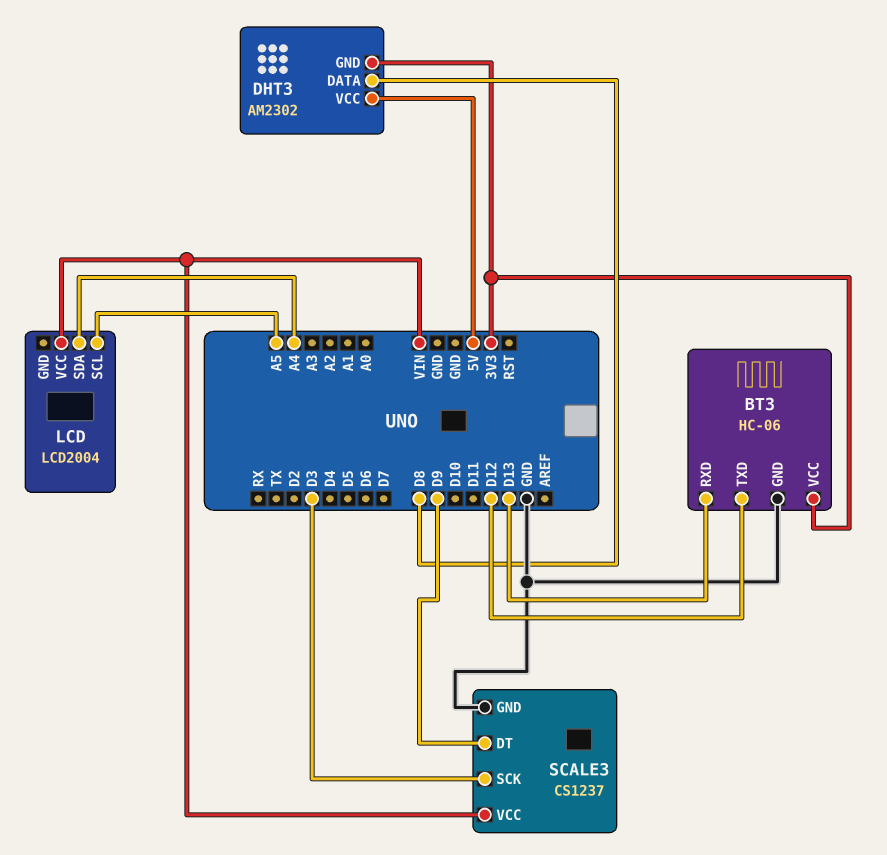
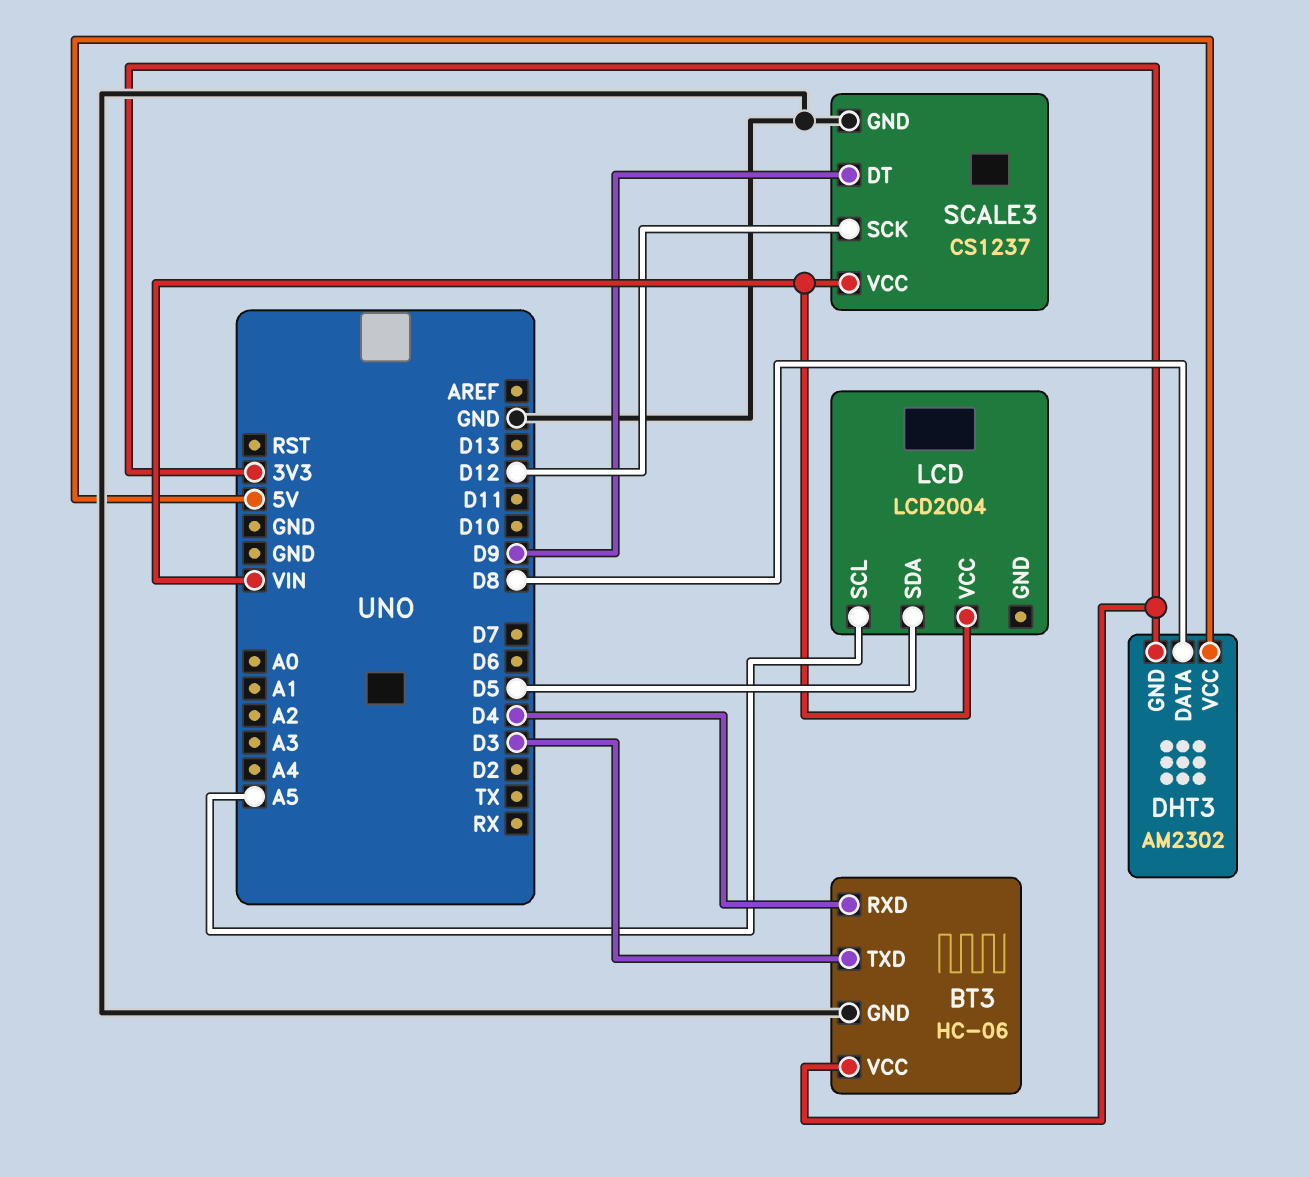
BT3 pin RXD: D13 -> D4
BT3 pin TXD: D12 -> D3
LCD pin SDA: A4 -> D5
SCALE3 pin SCK: D3 -> D12

